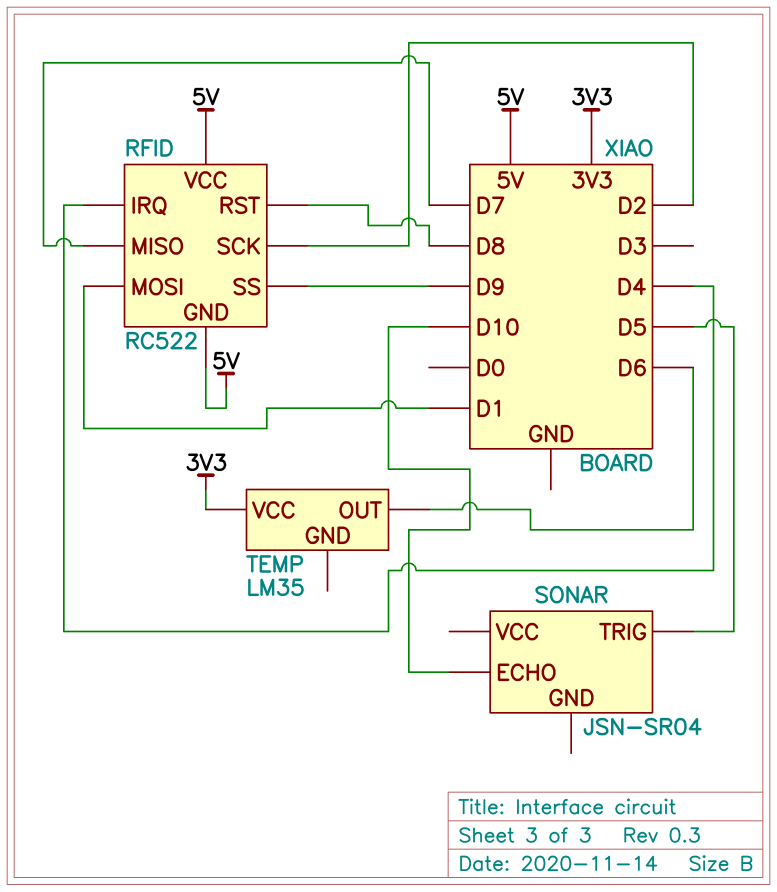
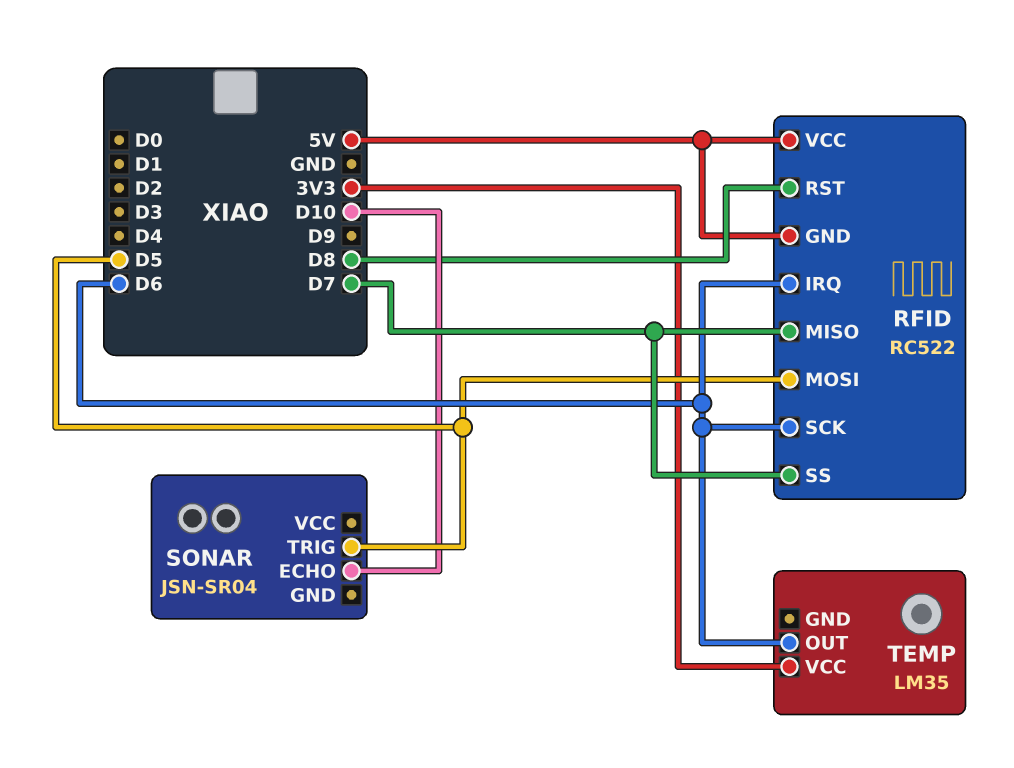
RFID pin IRQ: D4 -> D6
RFID pin MOSI: D1 -> D5
RFID pin SCK: D2 -> D6
RFID pin SS: D9 -> D7

